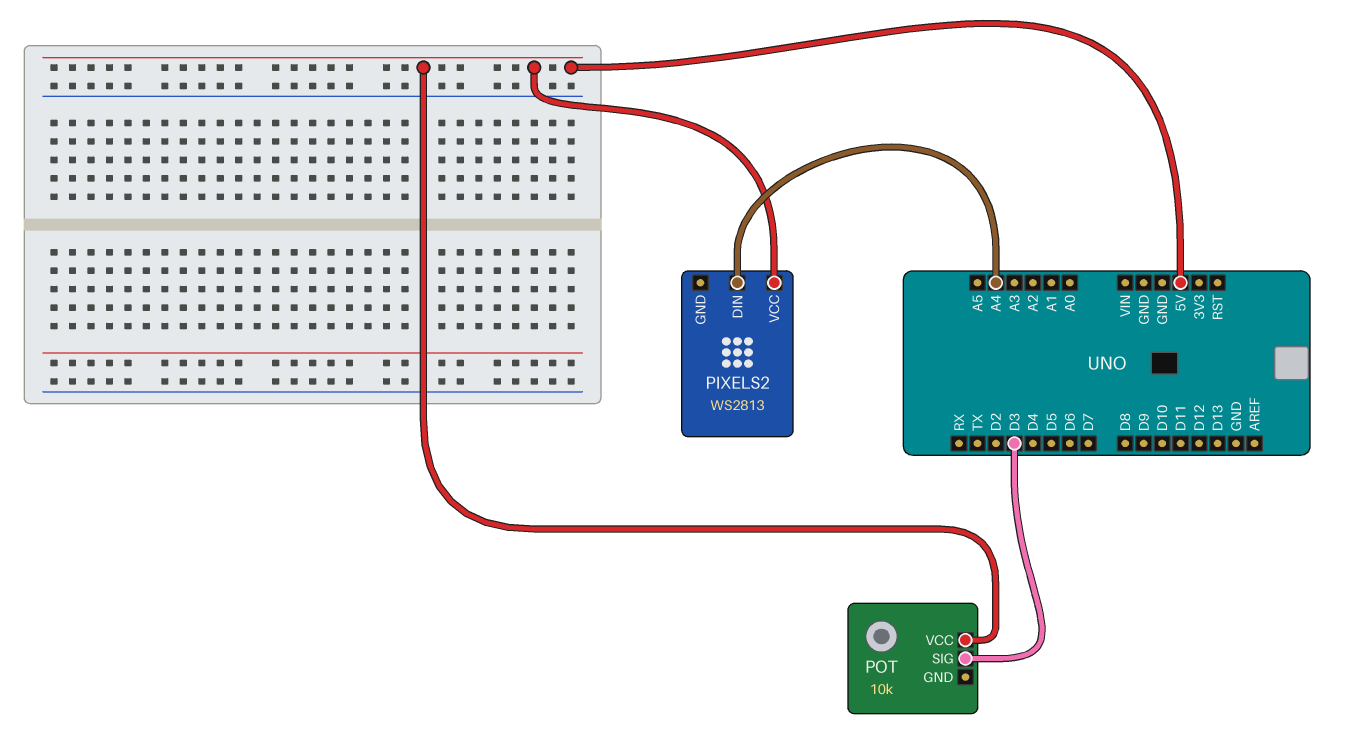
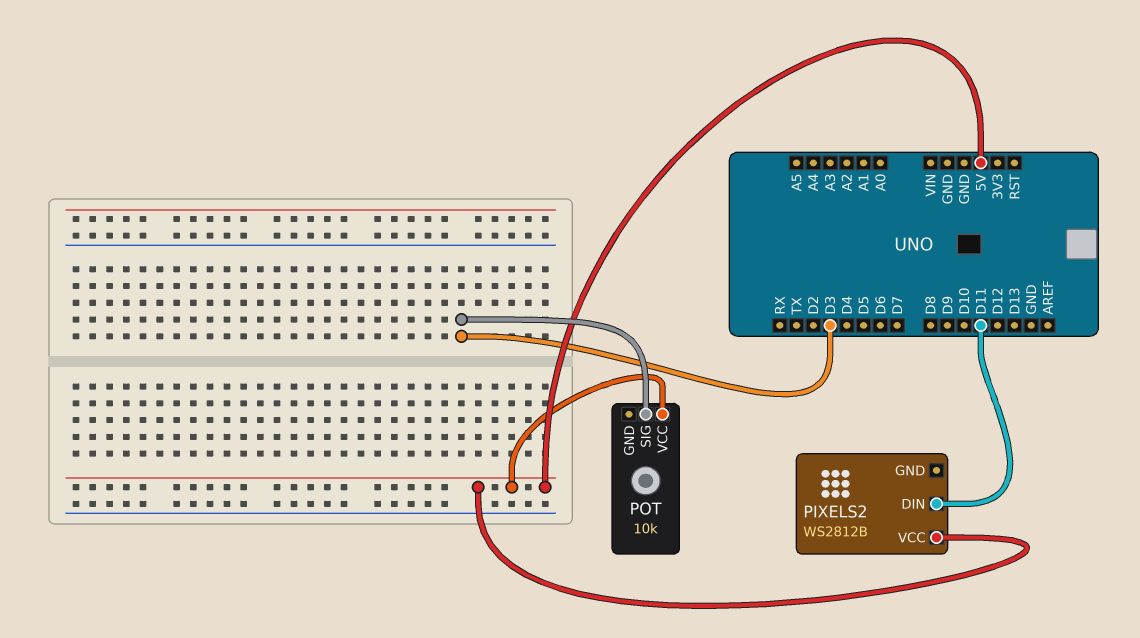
PIXELS2: WS2813 -> WS2812B
PIXELS2 pin DIN: A4 -> D11

